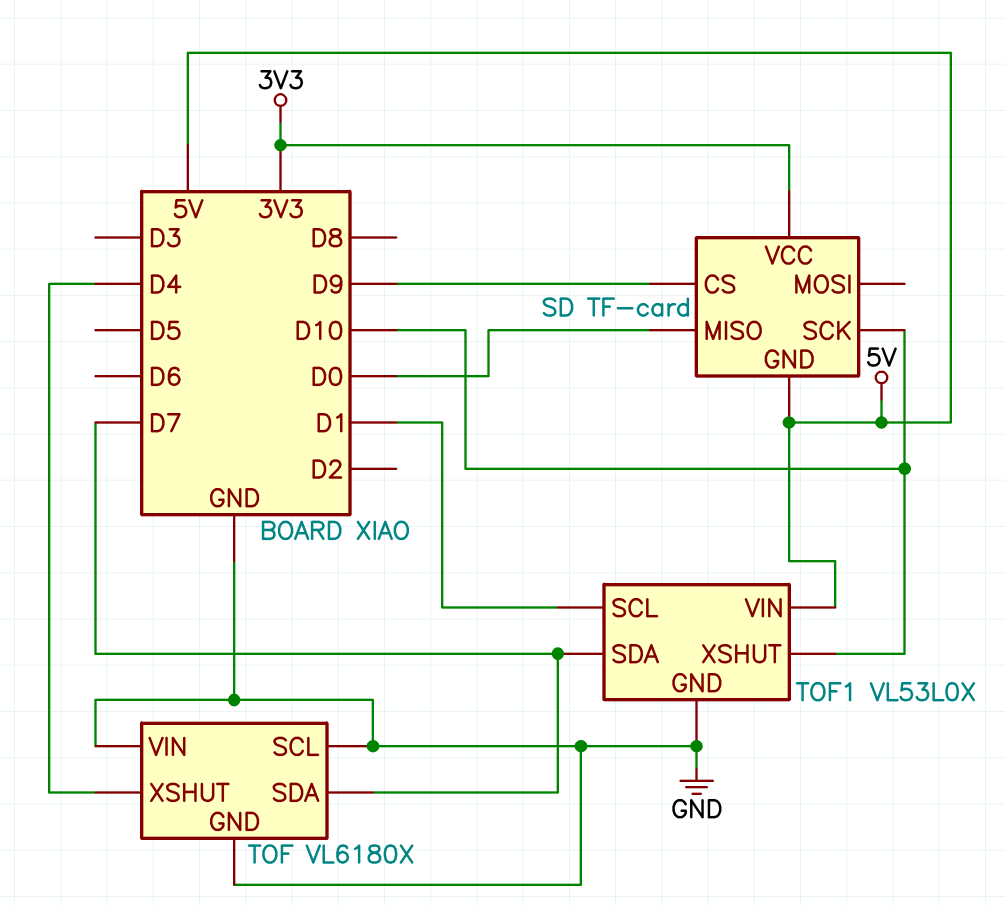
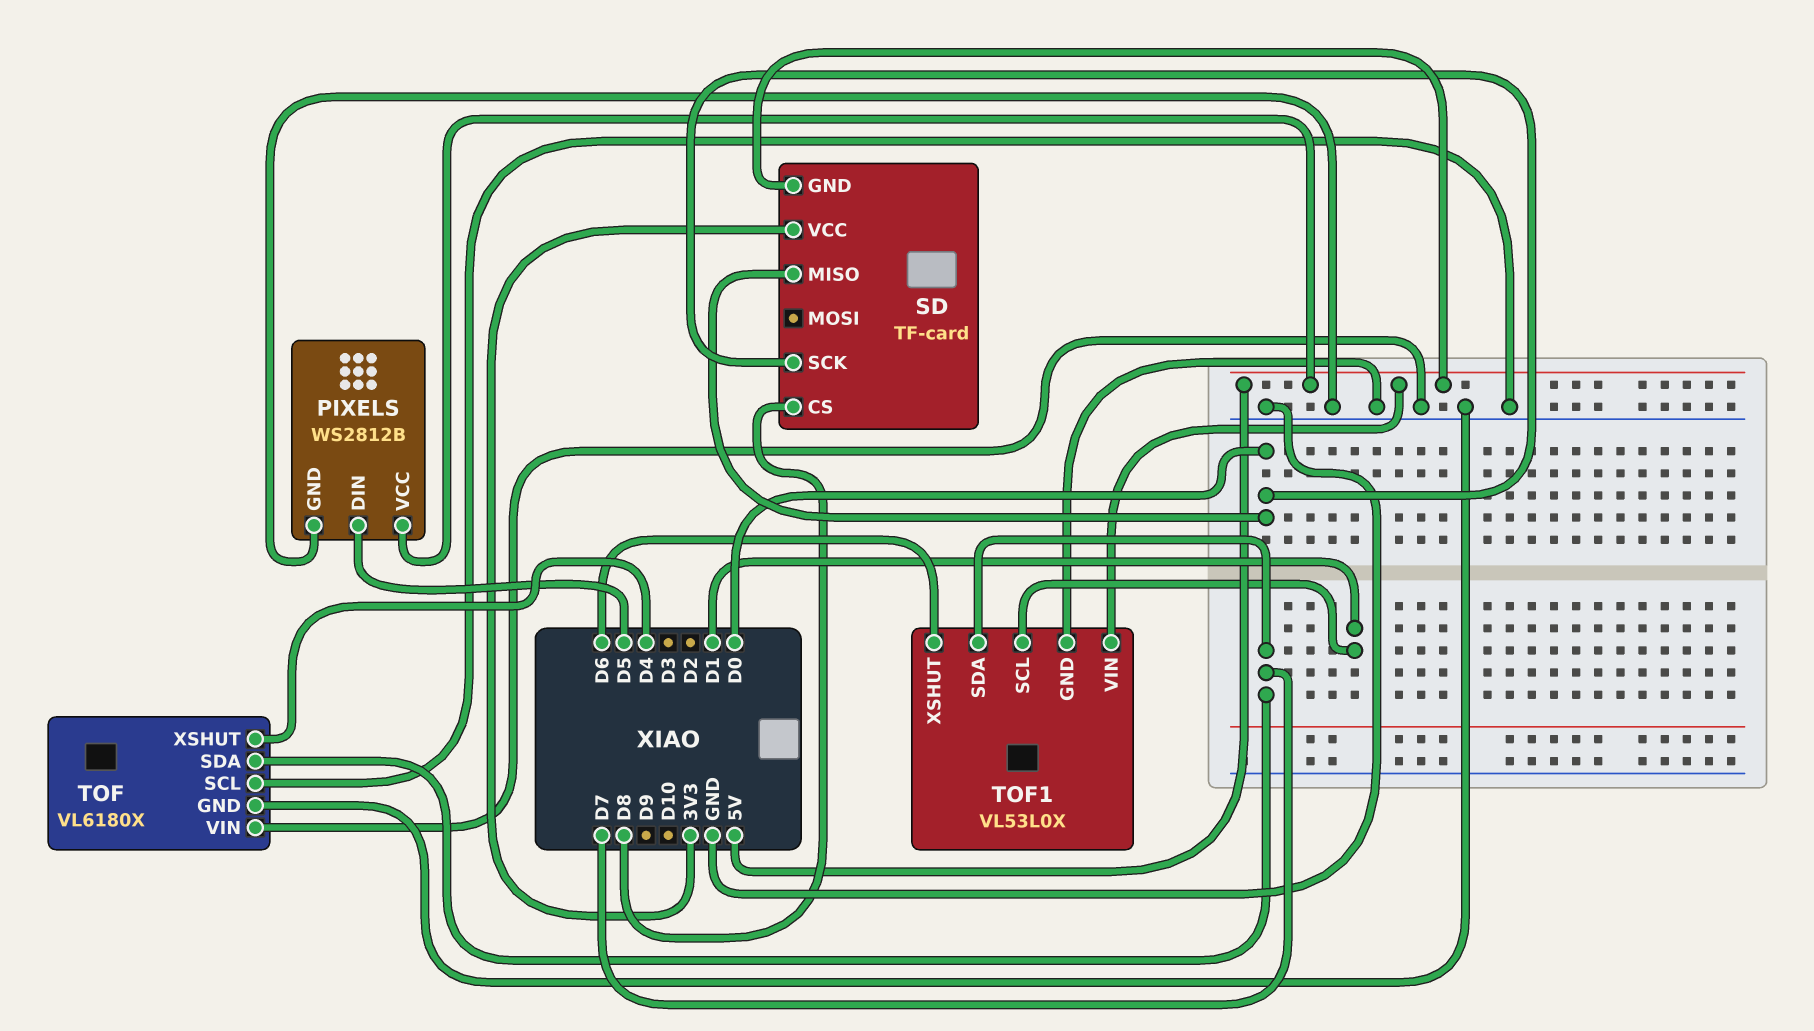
PIXELS: none -> WS2812B
PIXELS pin DIN: none -> D5
PIXELS pin GND: none -> GND
PIXELS pin VCC: none -> 5V
SD pin CS: D9 -> D8
SD pin SCK: D10 -> D0
TOF1 pin XSHUT: D10 -> D6

